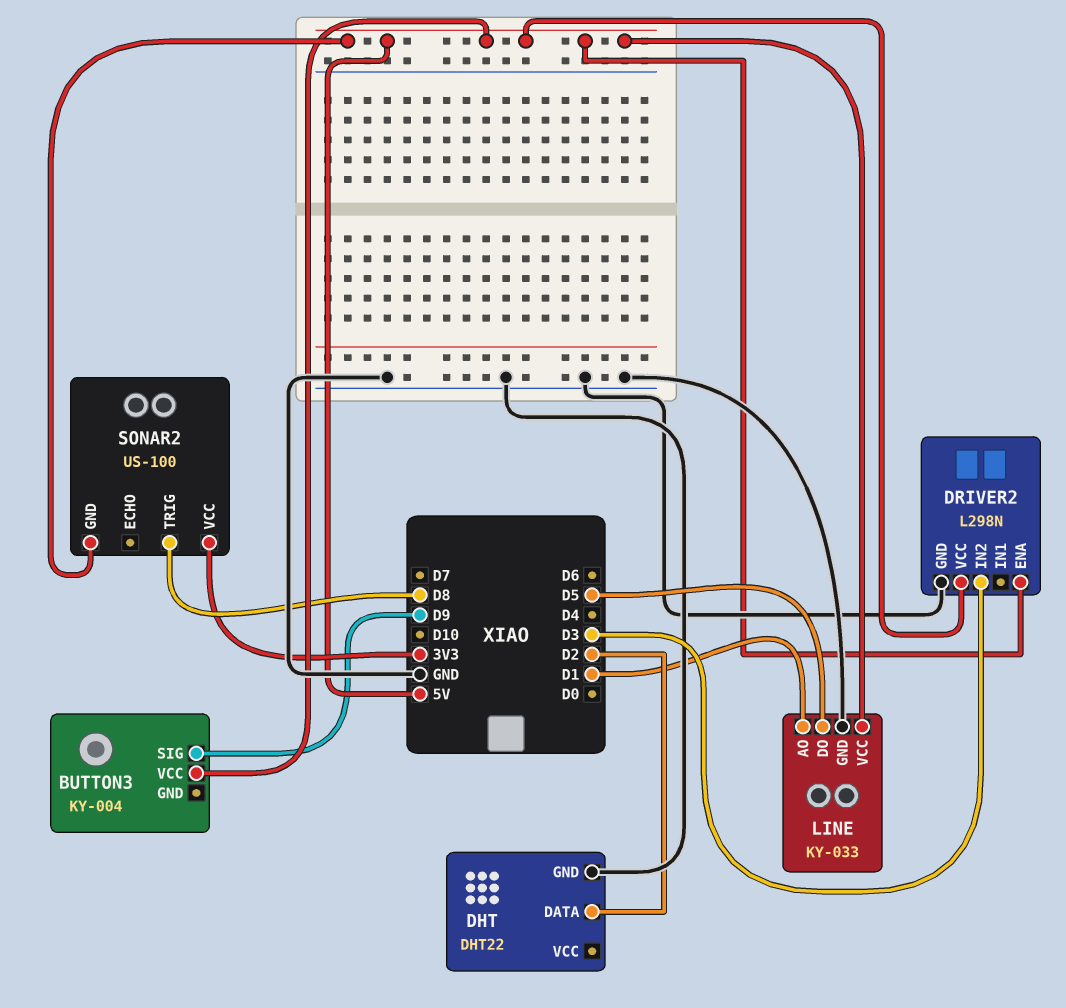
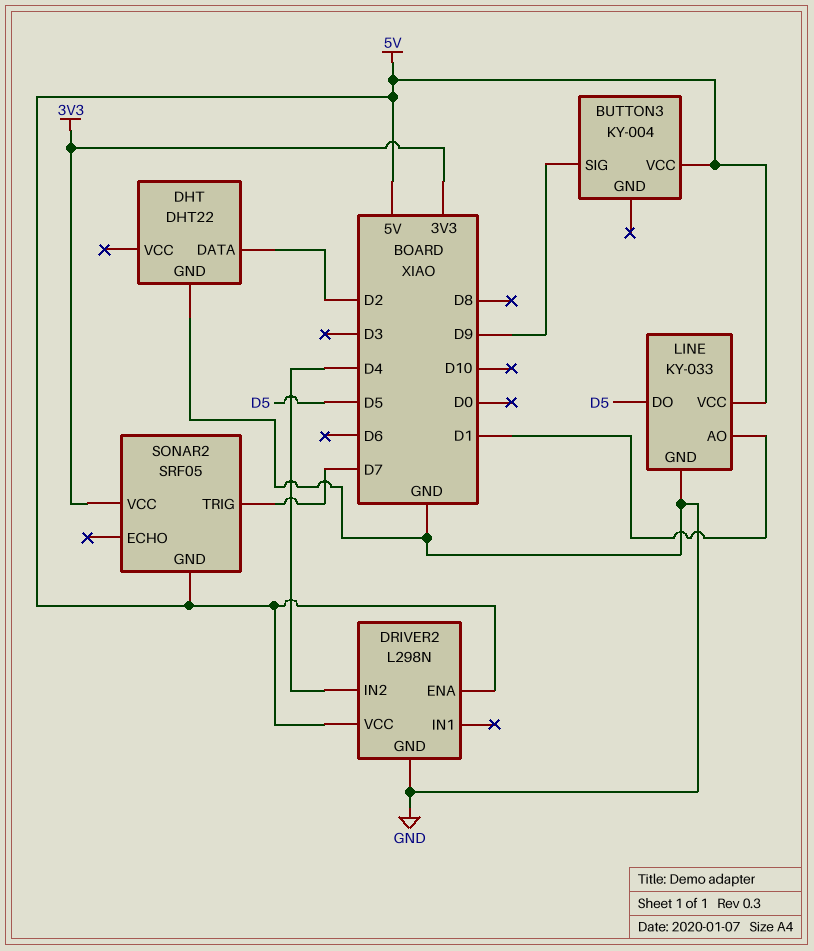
DRIVER2 pin IN2: D3 -> D4
SONAR2: US-100 -> SRF05
SONAR2 pin TRIG: D8 -> D7

